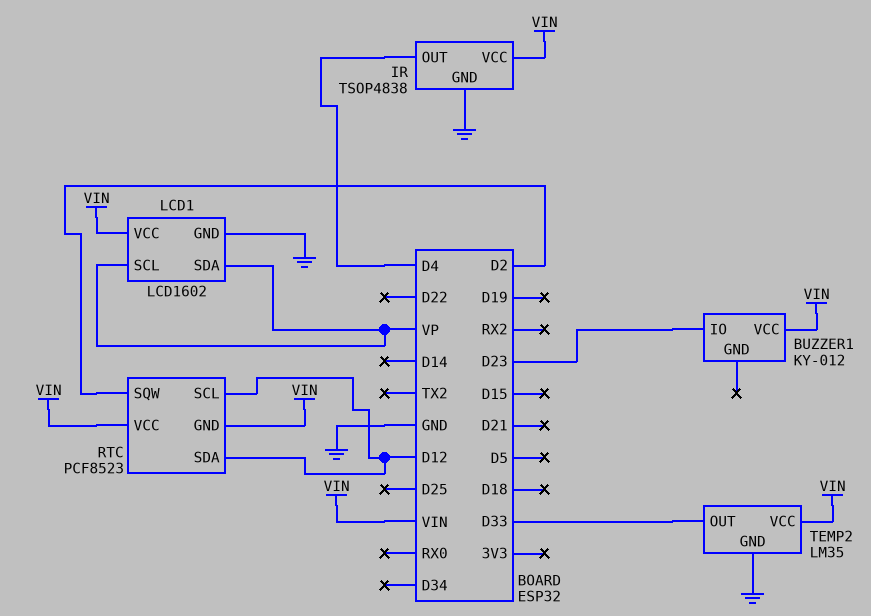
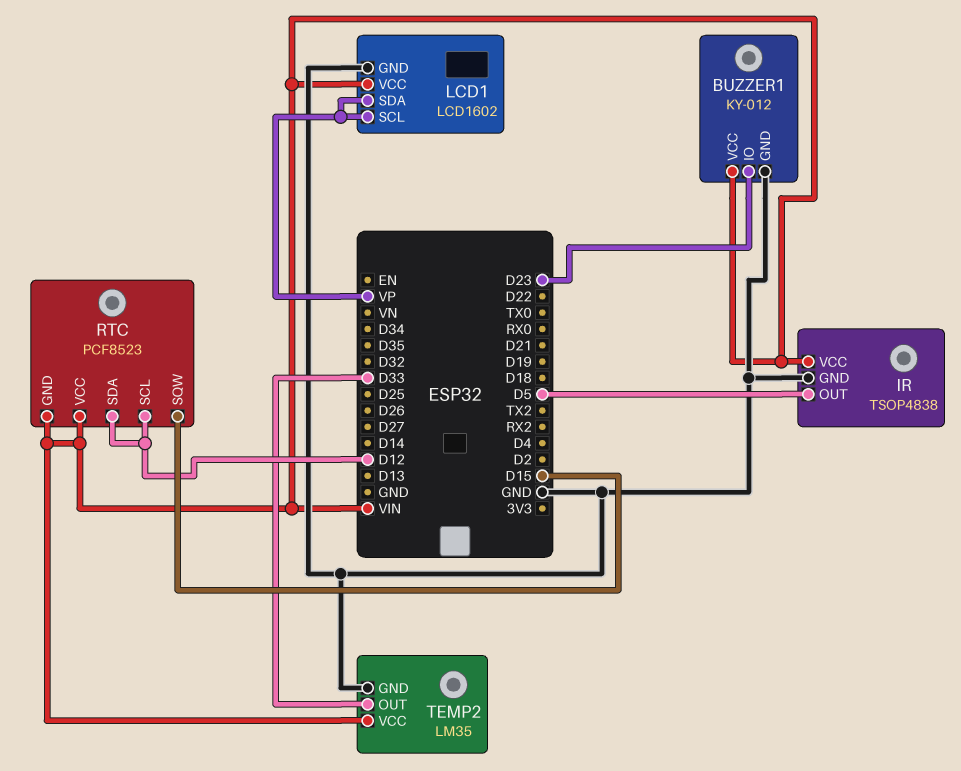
BUZZER1 pin GND: none -> GND
IR pin OUT: D4 -> D5
RTC pin SQW: D2 -> D15

